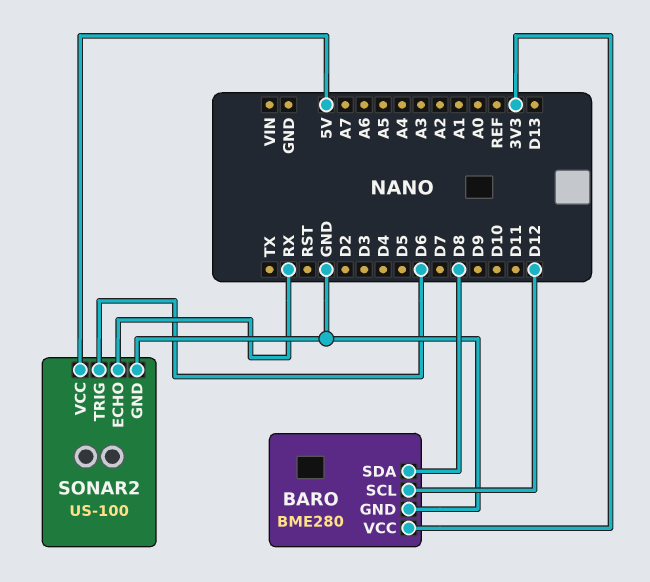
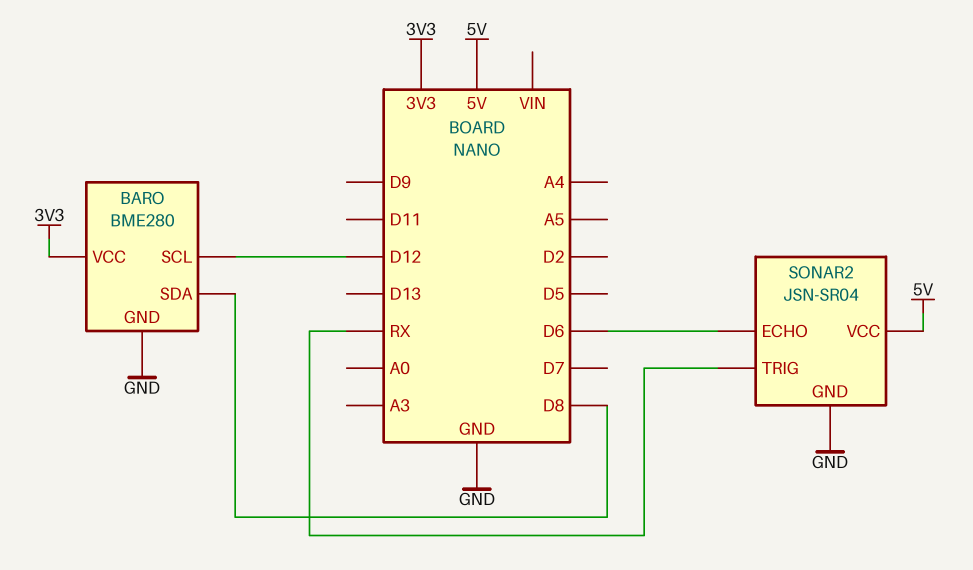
SONAR2: US-100 -> JSN-SR04
SONAR2 pin ECHO: RX -> D6
SONAR2 pin TRIG: D6 -> RX

